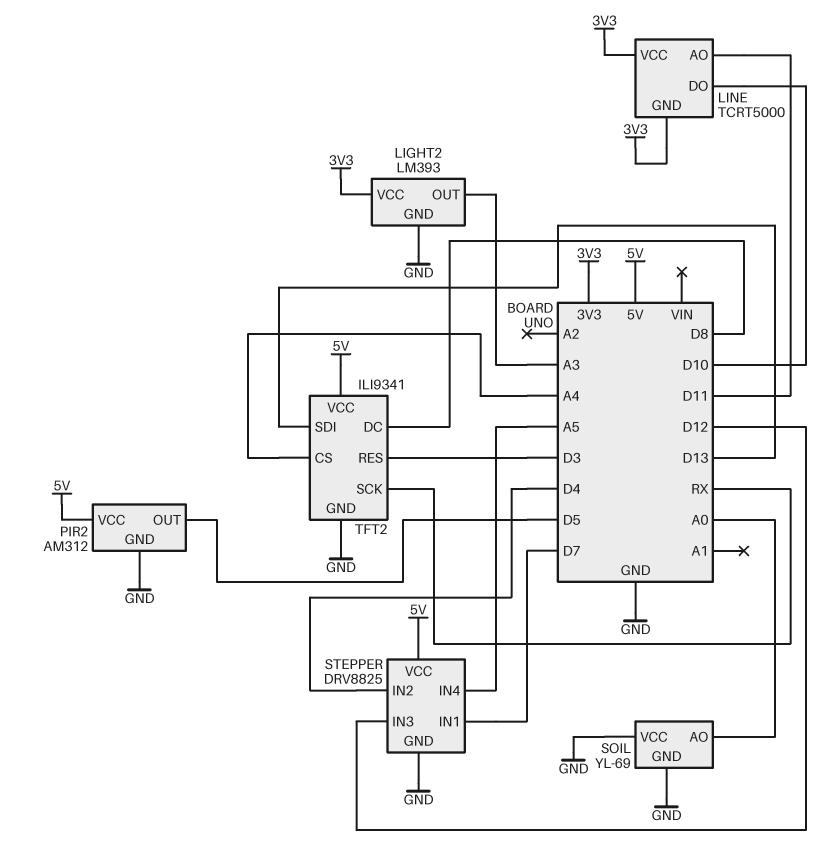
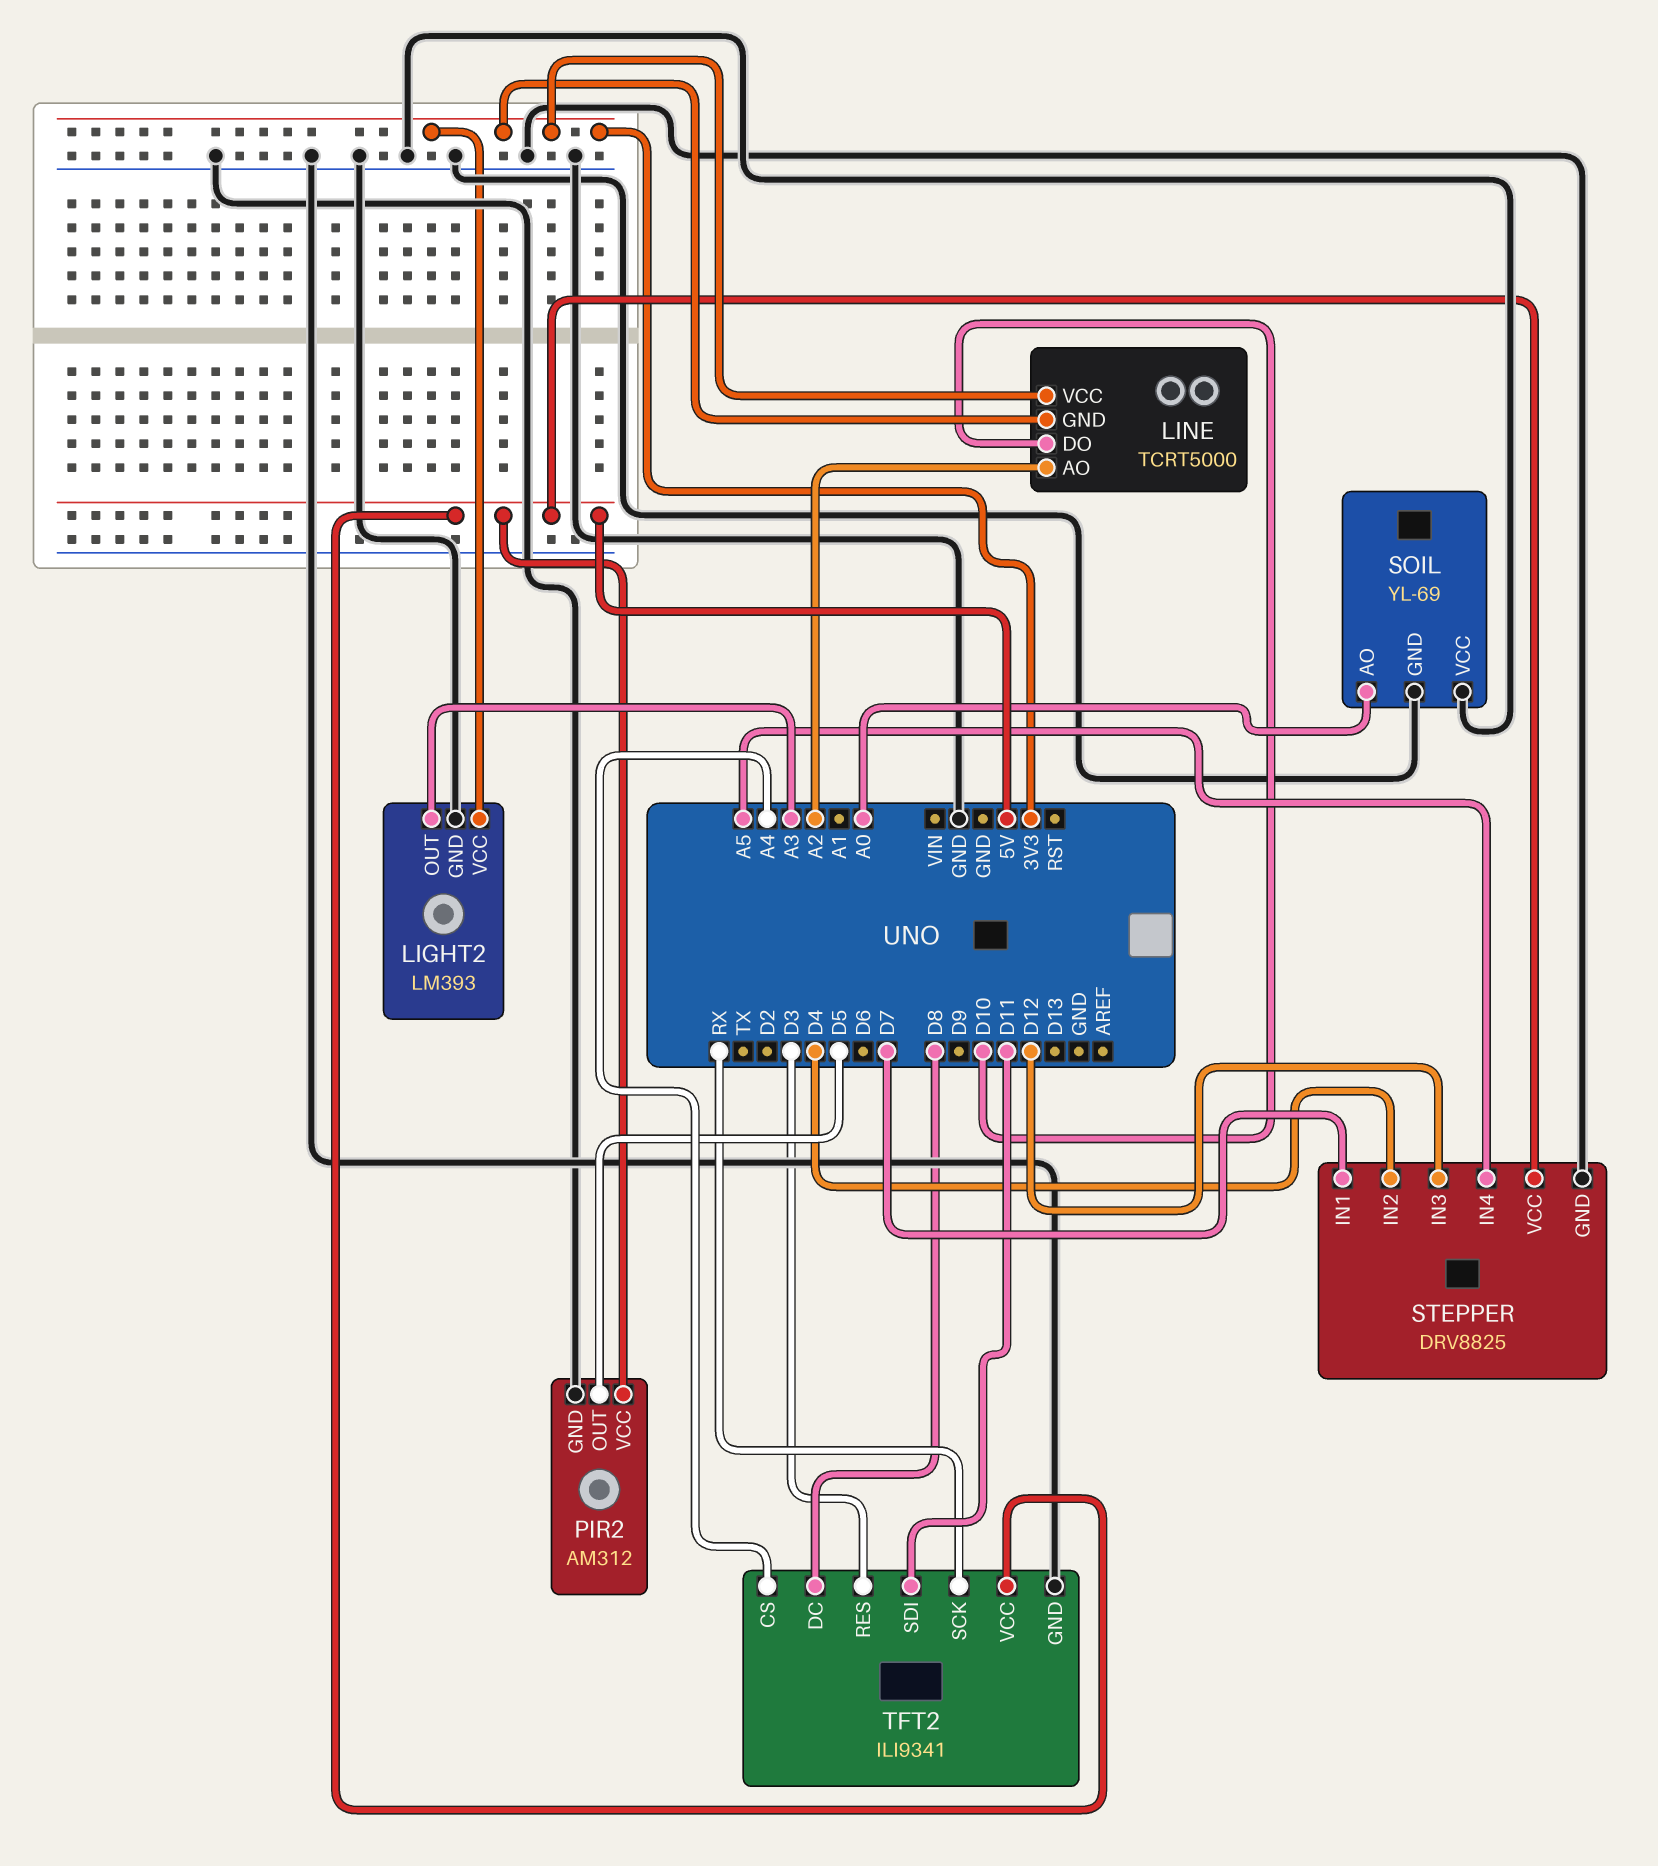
LINE pin AO: D11 -> A2
TFT2 pin SDI: D13 -> D11

